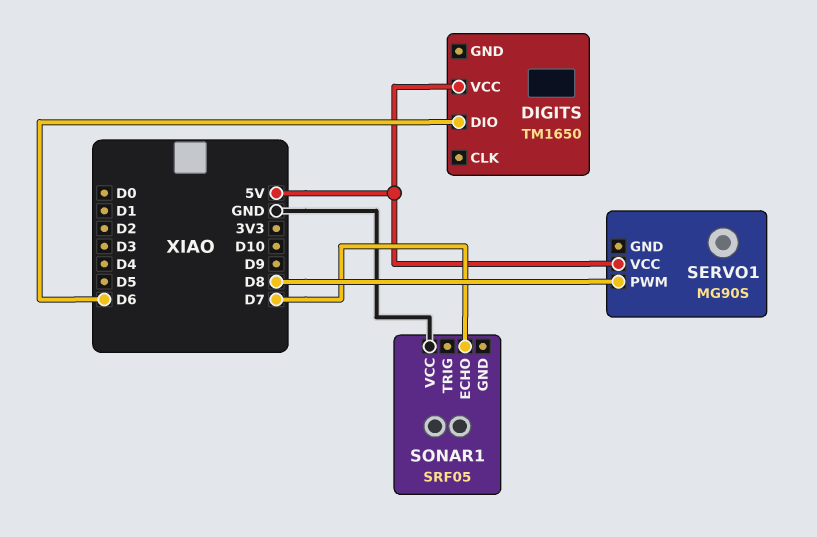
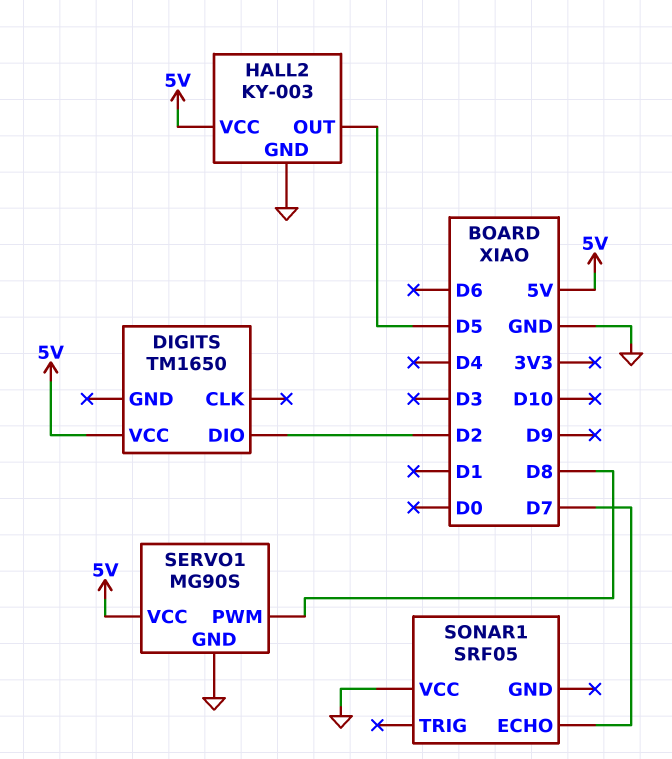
DIGITS pin DIO: D6 -> D2
HALL2: none -> KY-003
HALL2 pin GND: none -> GND
HALL2 pin OUT: none -> D5
HALL2 pin VCC: none -> 5V
SERVO1 pin GND: none -> GND

